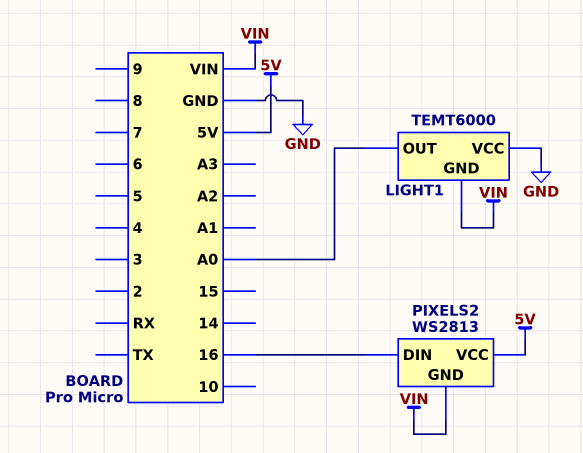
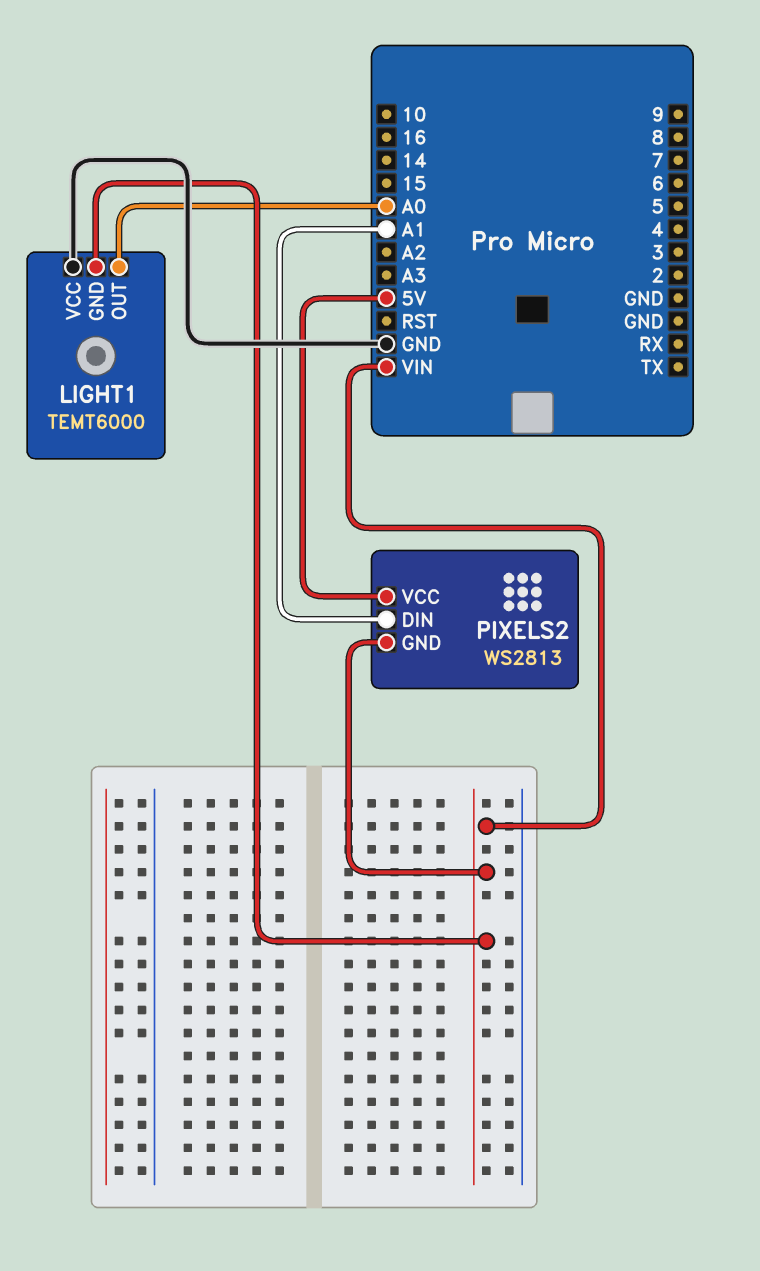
PIXELS2 pin DIN: 16 -> A1

